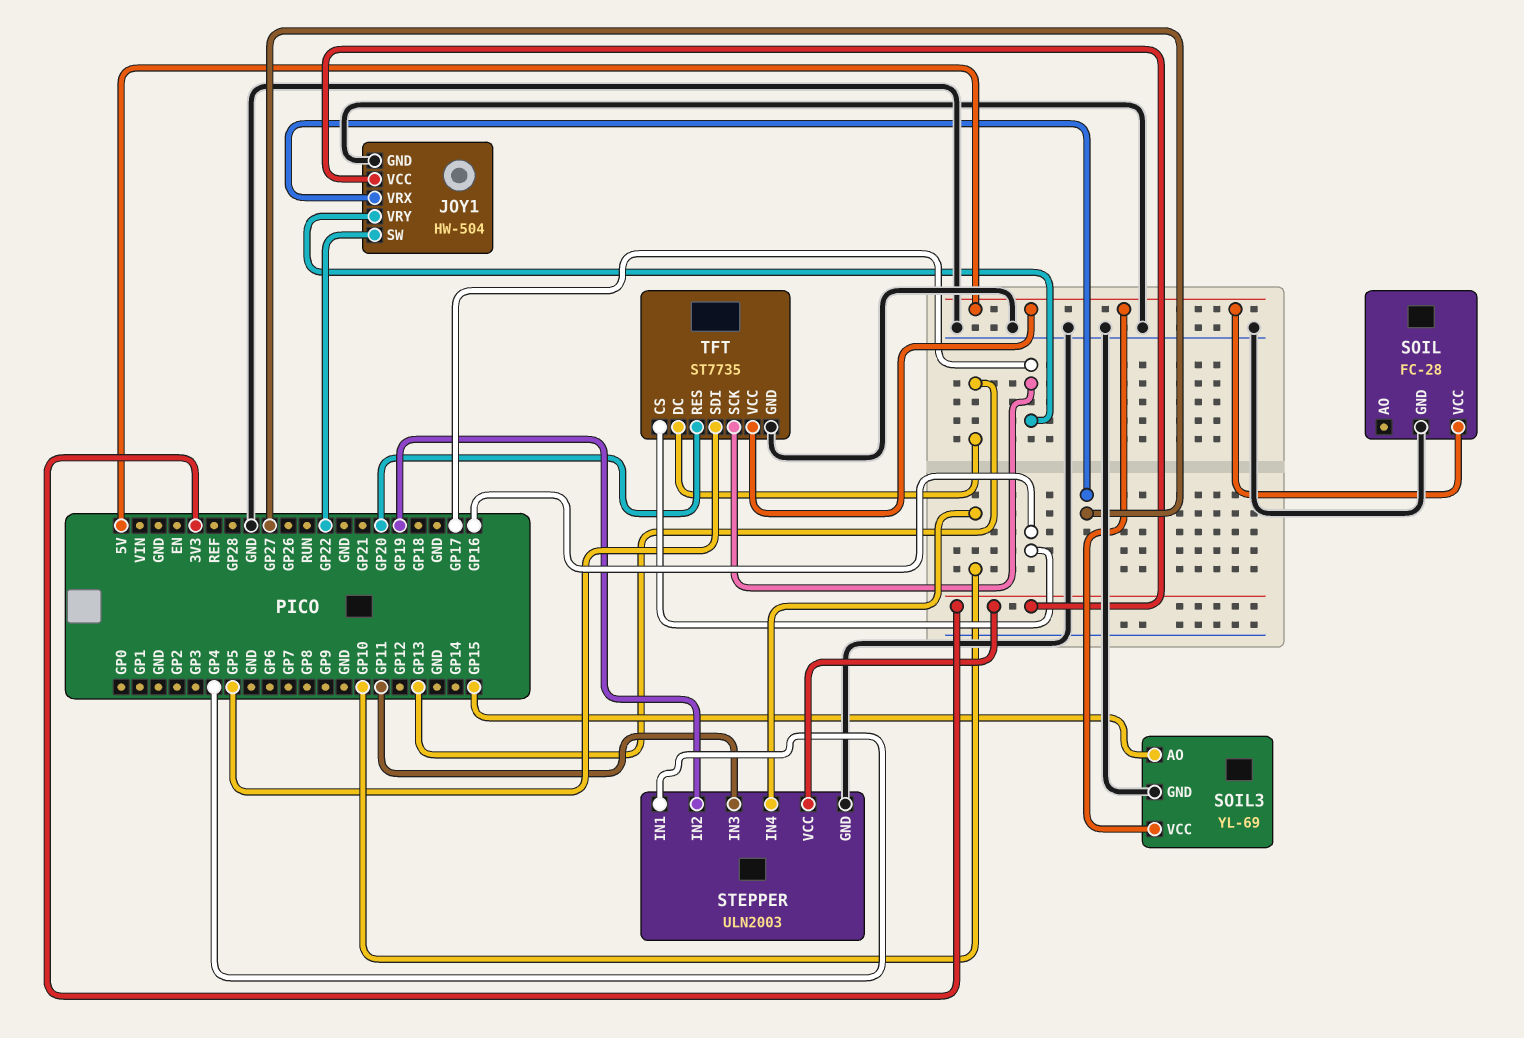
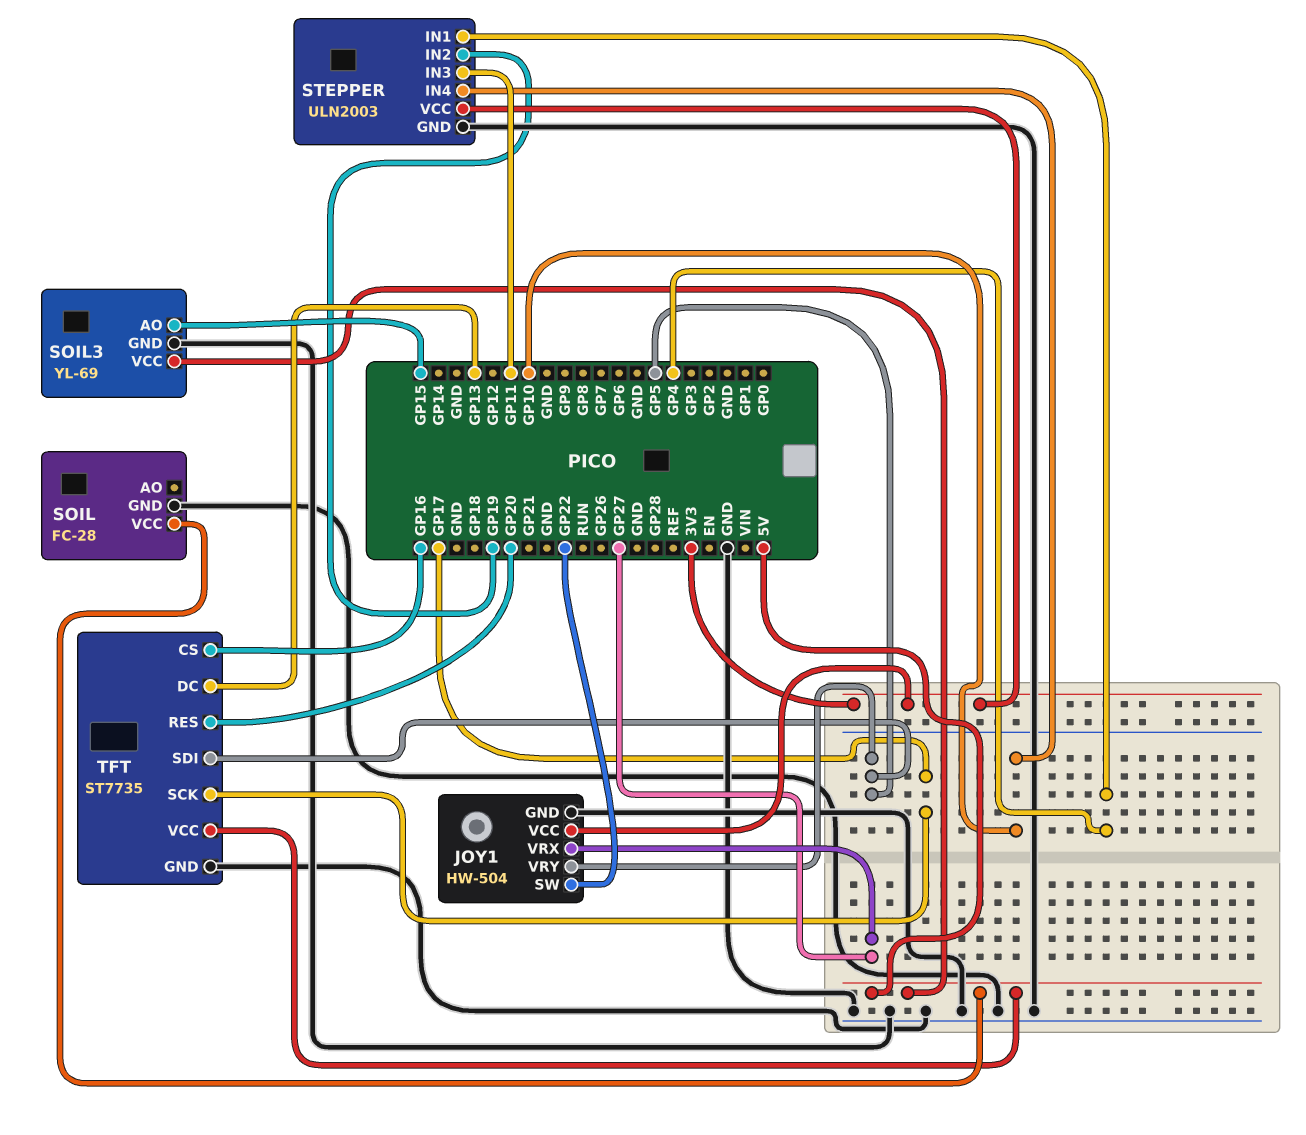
JOY1 pin VRY: GP17 -> GP5

